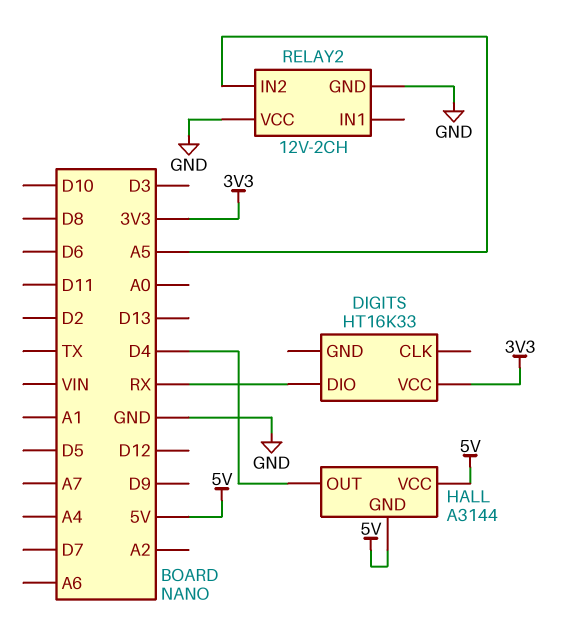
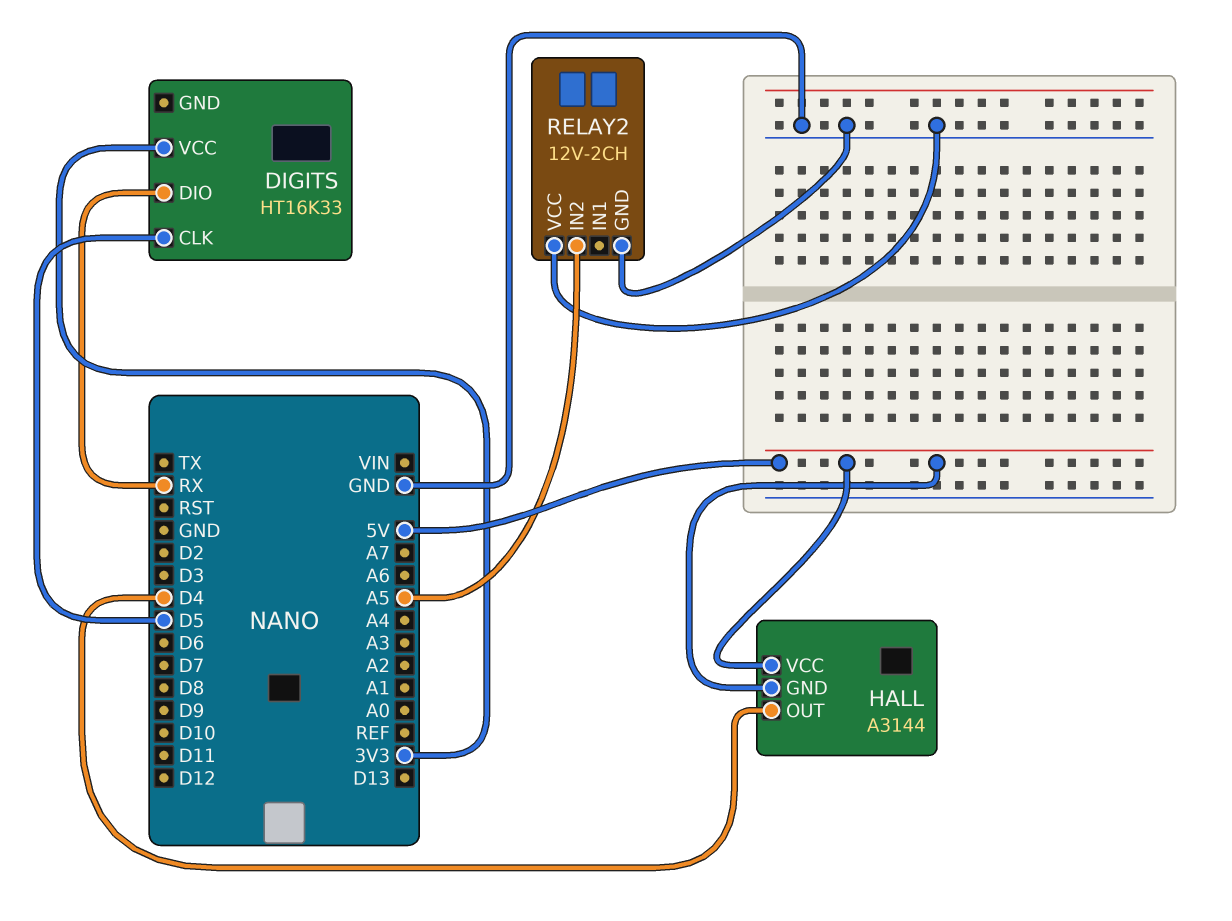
DIGITS pin CLK: none -> D5

